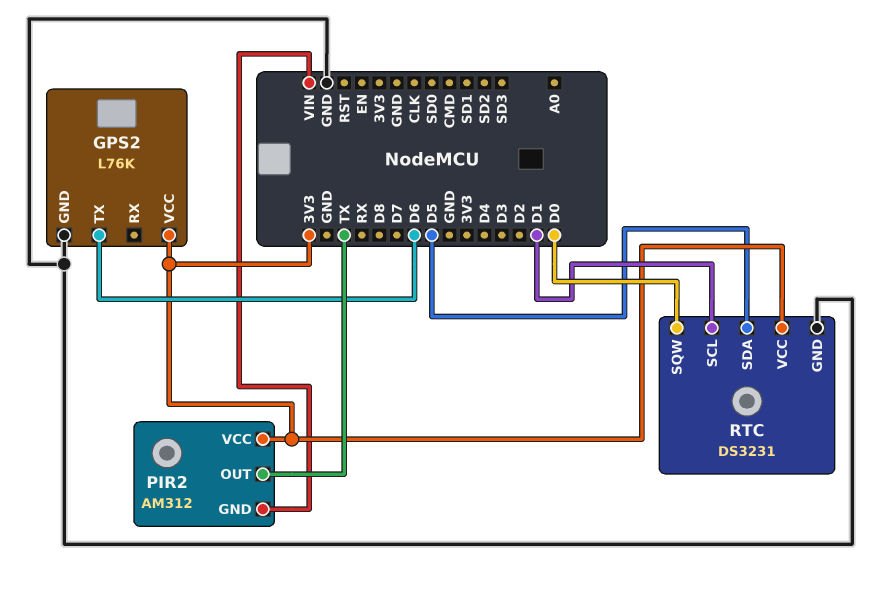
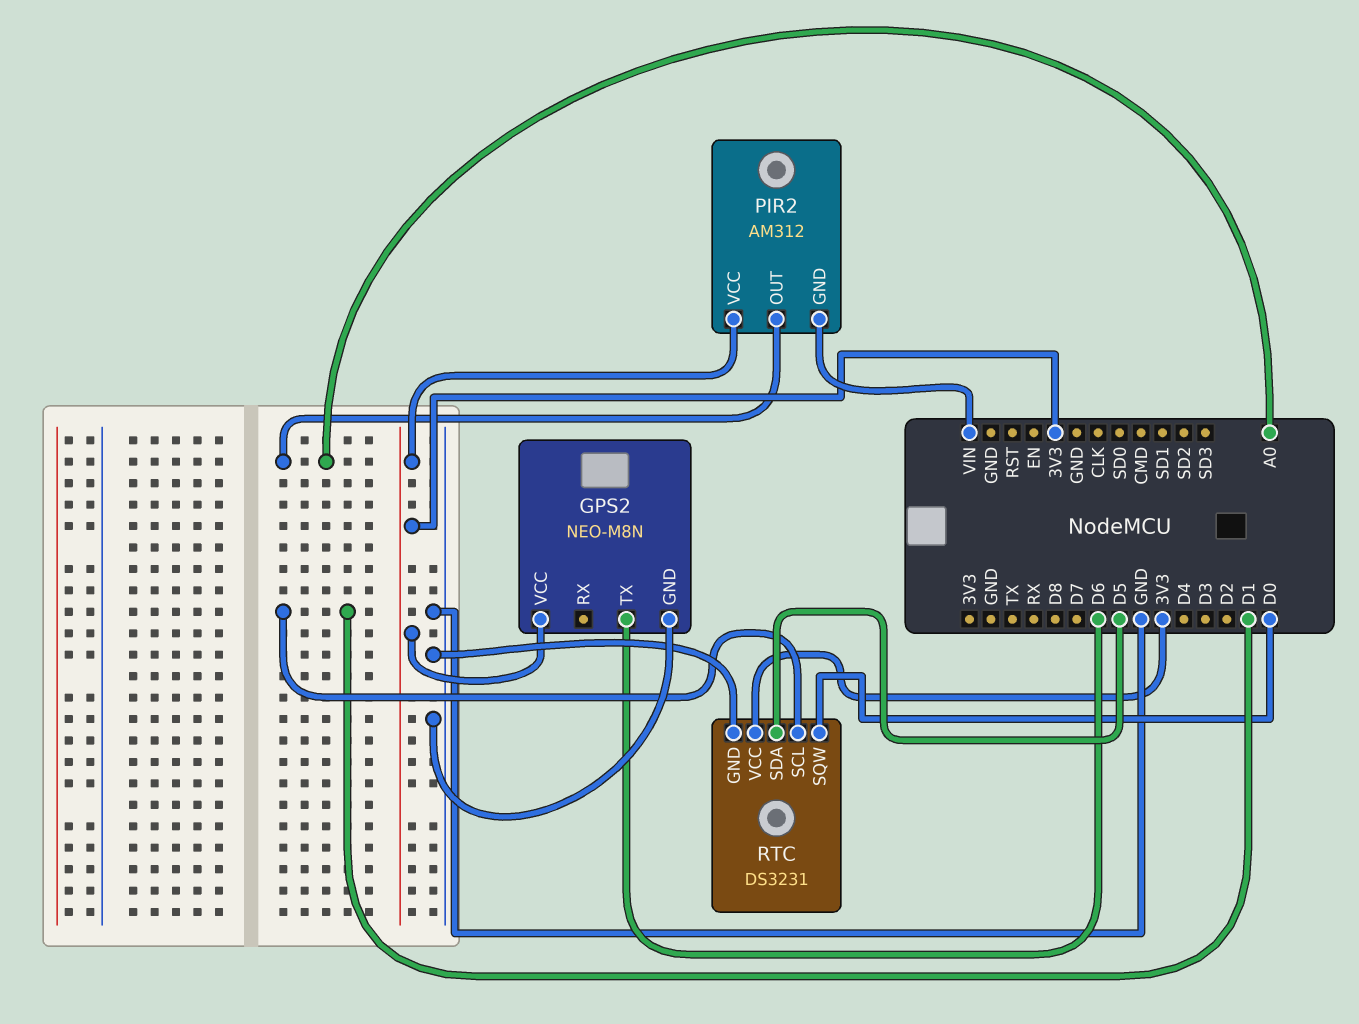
GPS2: L76K -> NEO-M8N
PIR2 pin OUT: TX -> A0

